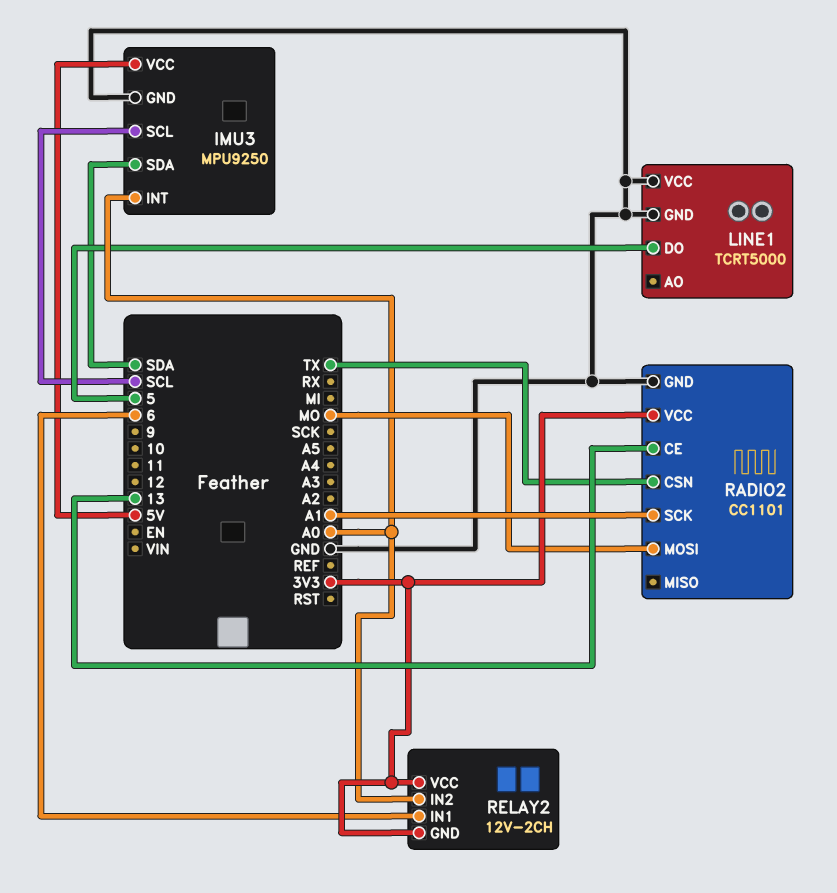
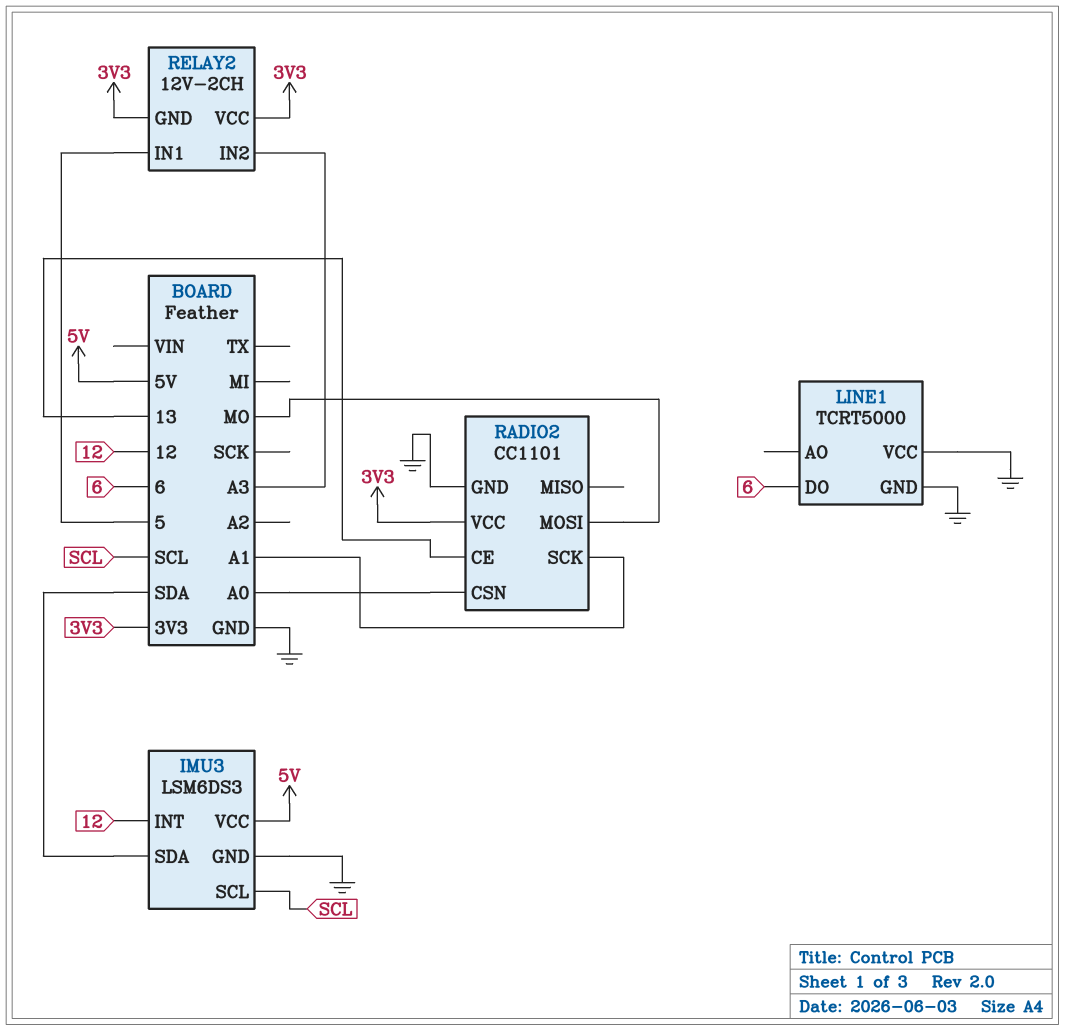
IMU3: MPU9250 -> LSM6DS3
IMU3 pin INT: A0 -> 12
LINE1 pin DO: 5 -> 6
RADIO2 pin CSN: TX -> A0
RELAY2 pin IN1: 6 -> 5
RELAY2 pin IN2: A0 -> A3

